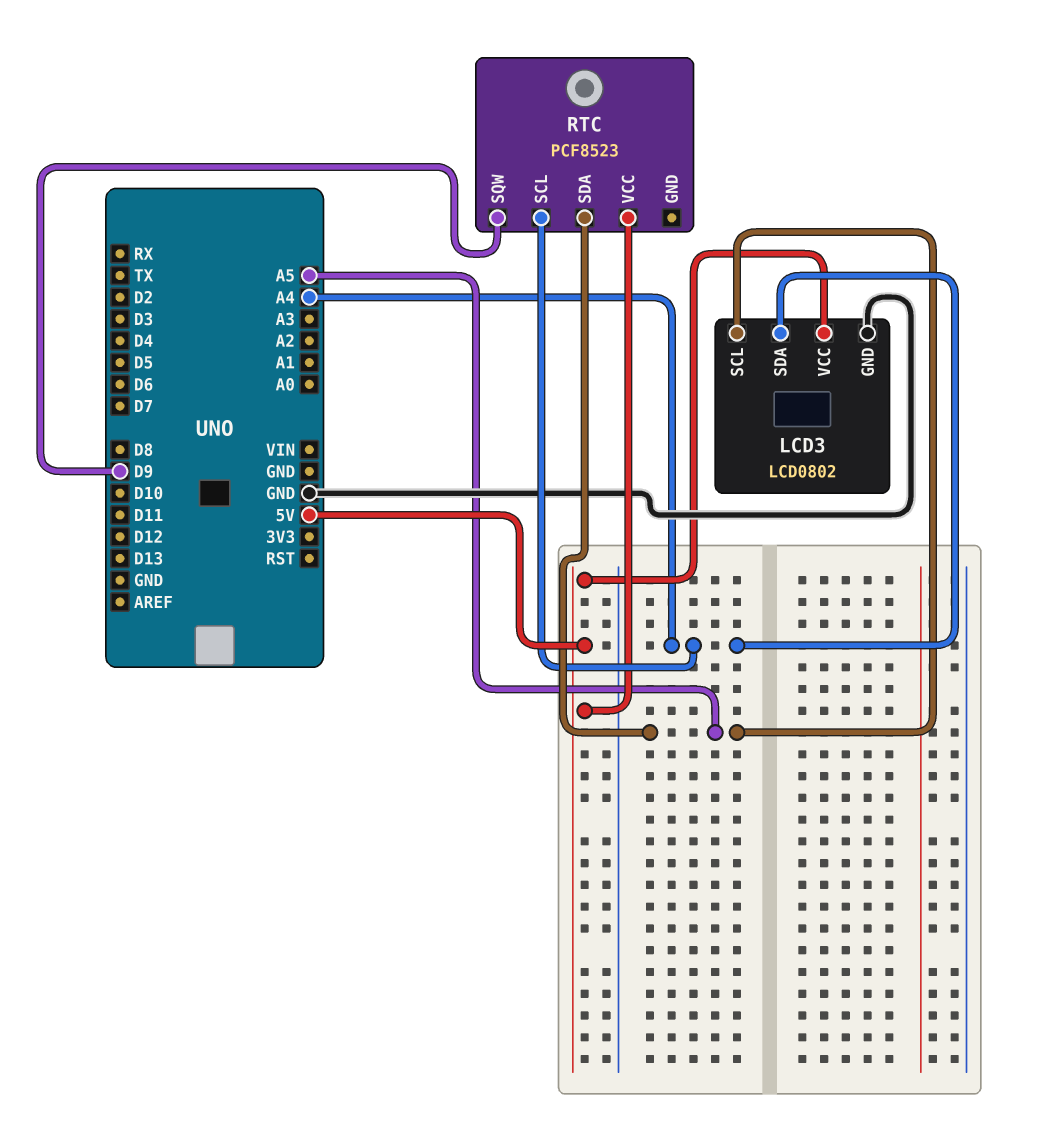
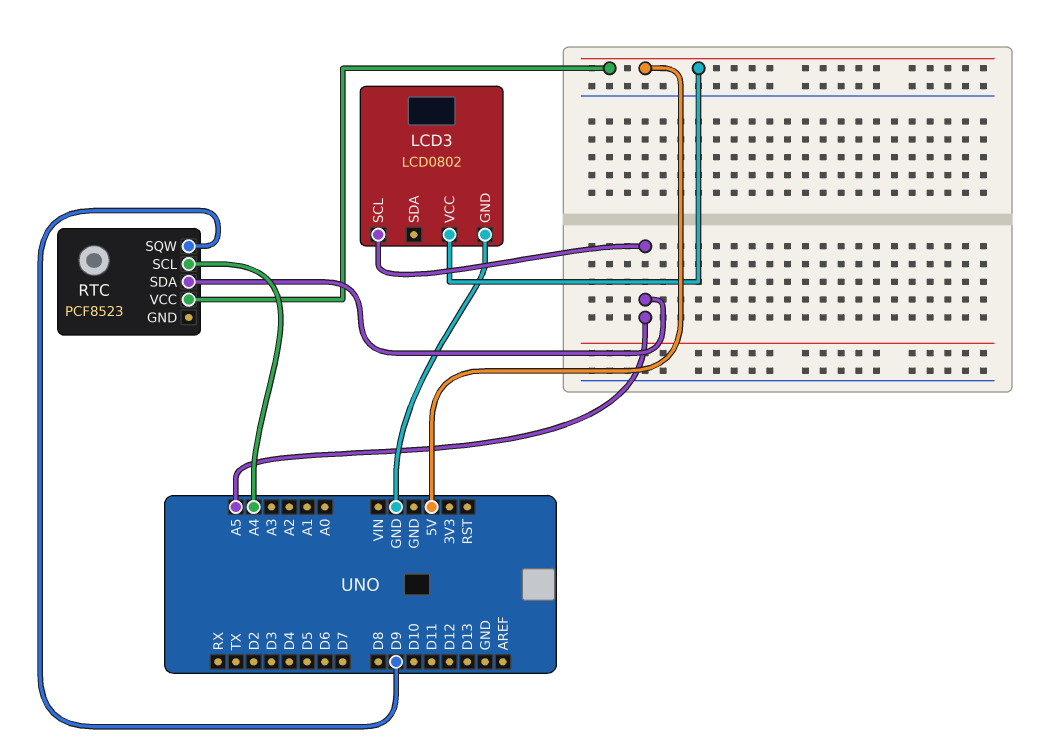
LCD3 pin SDA: A4 -> none

